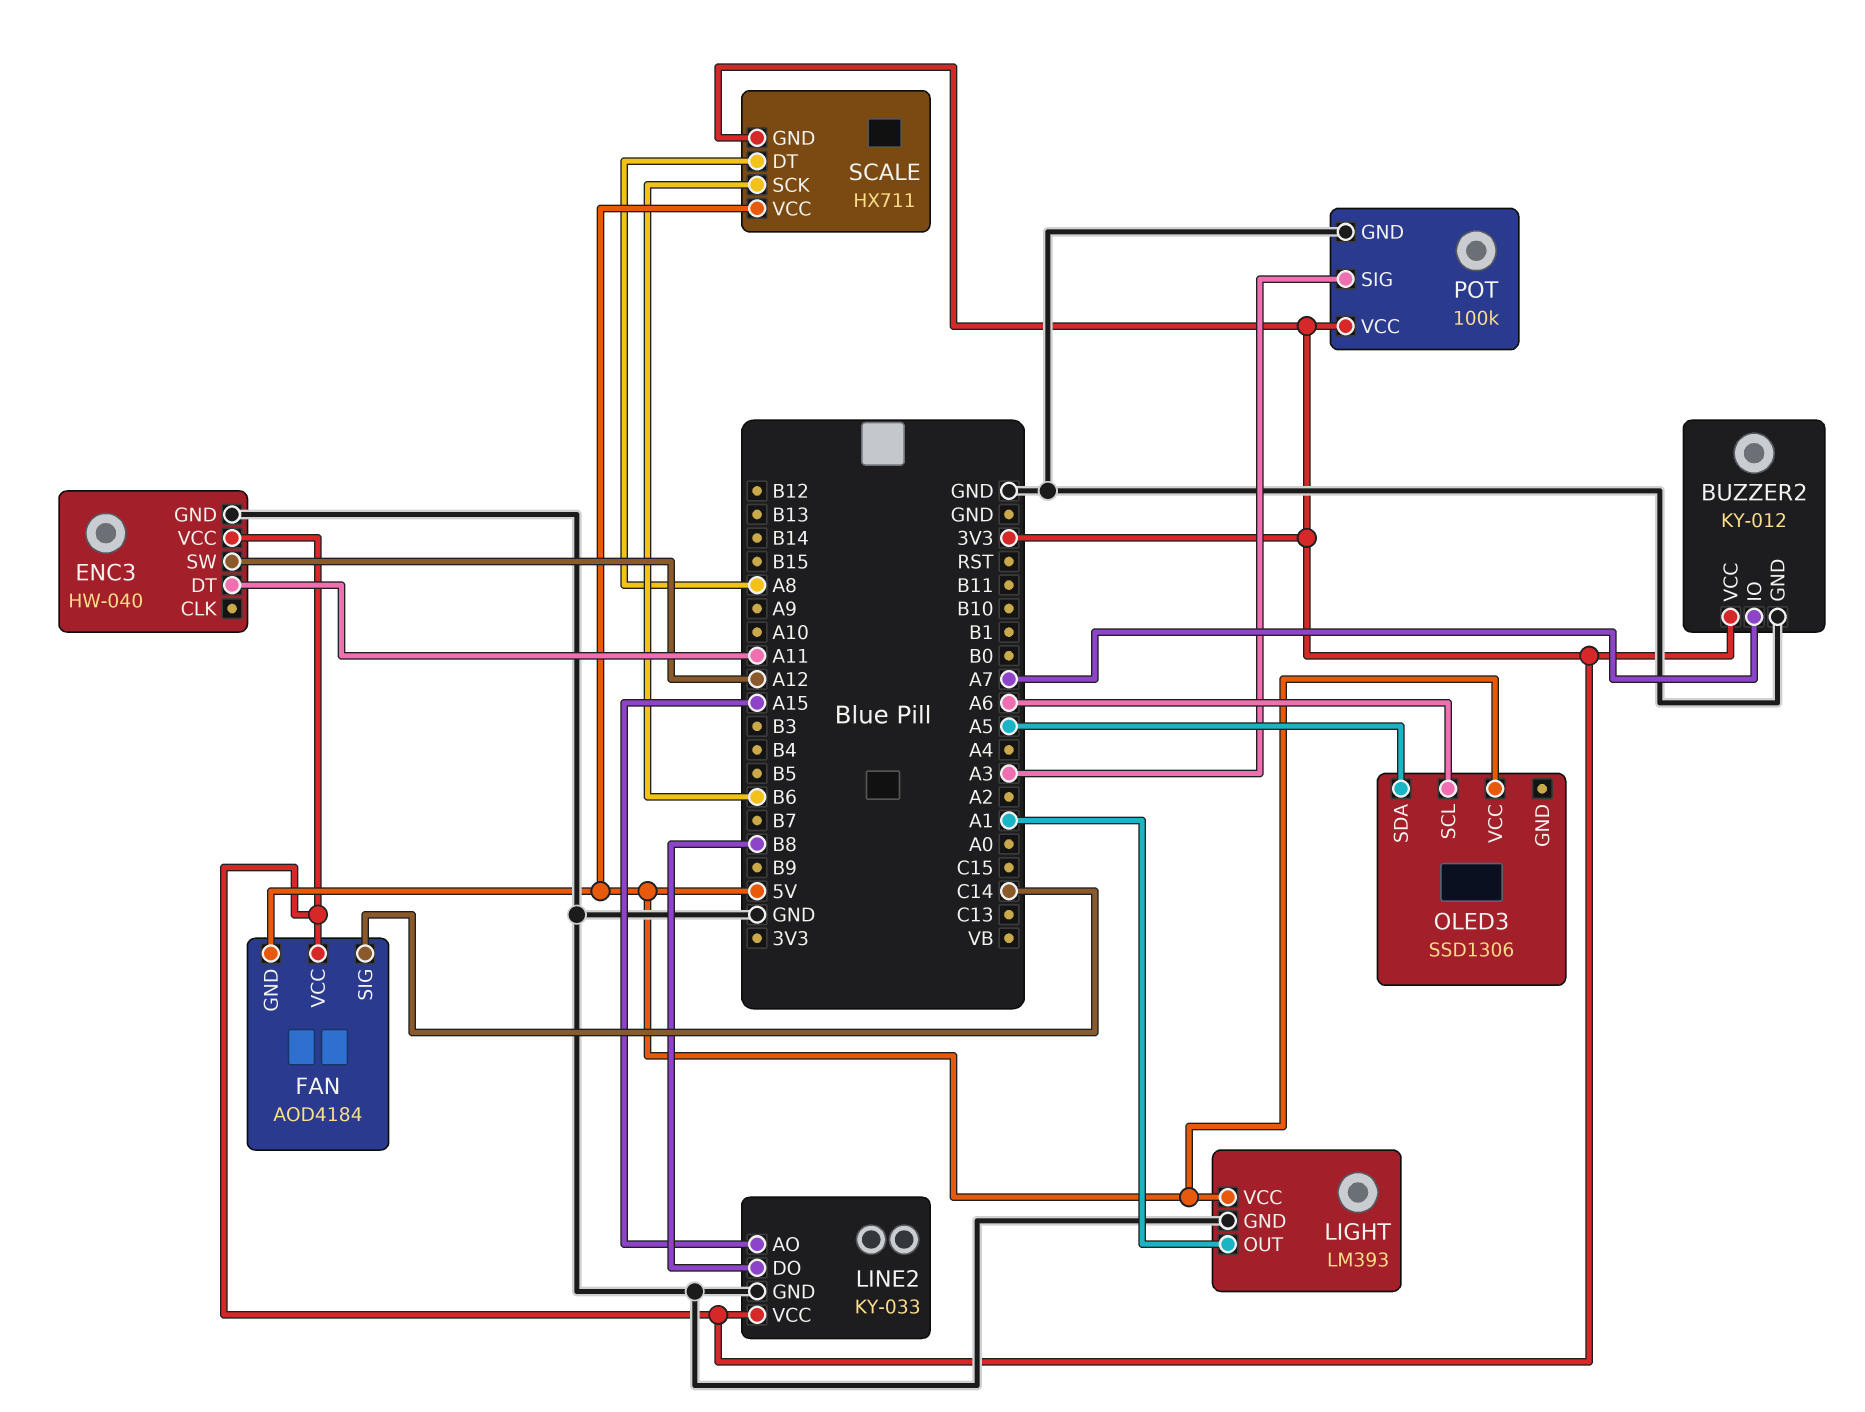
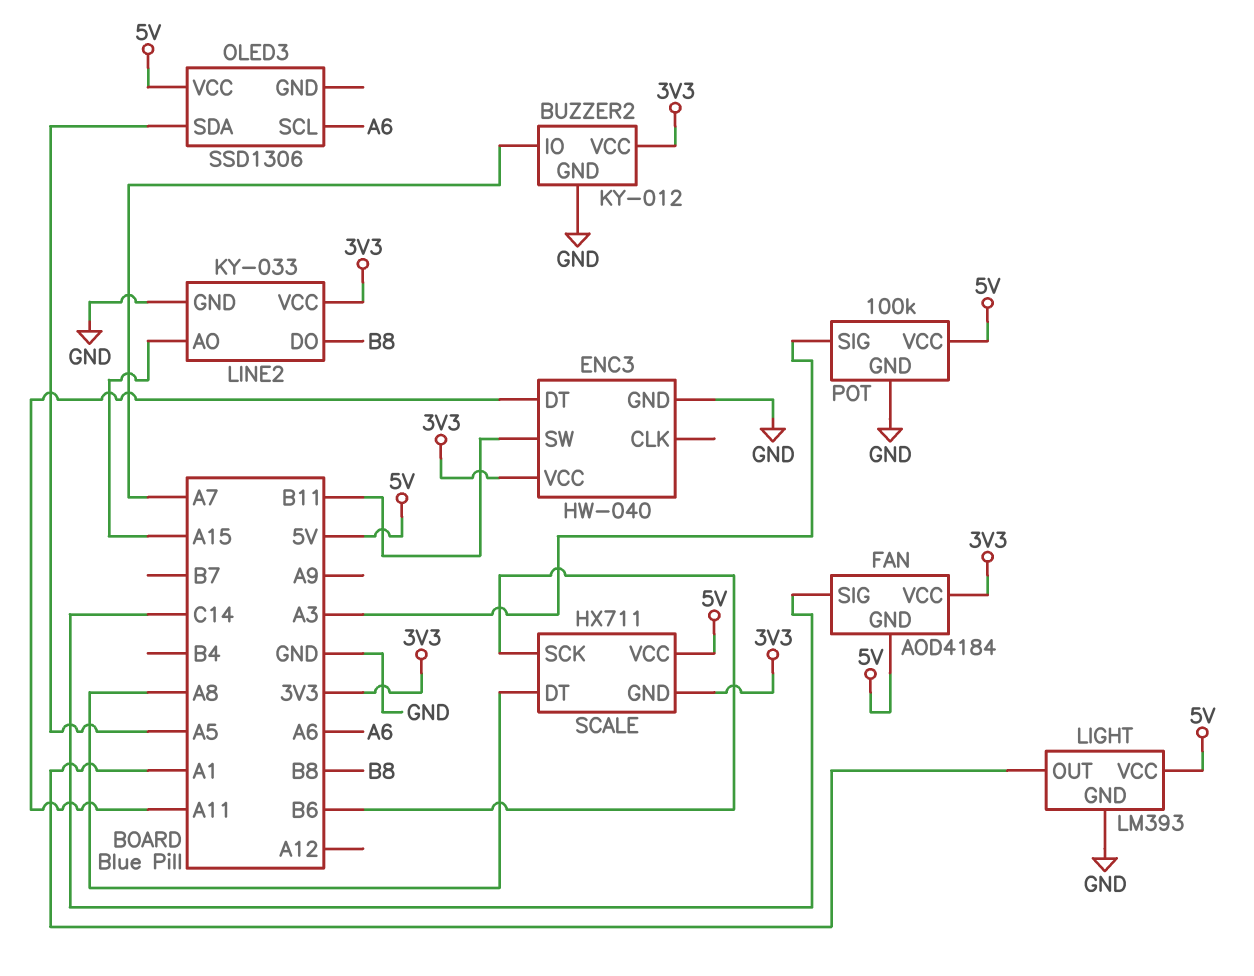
ENC3 pin SW: A12 -> B11
POT pin VCC: 3V3 -> 5V

